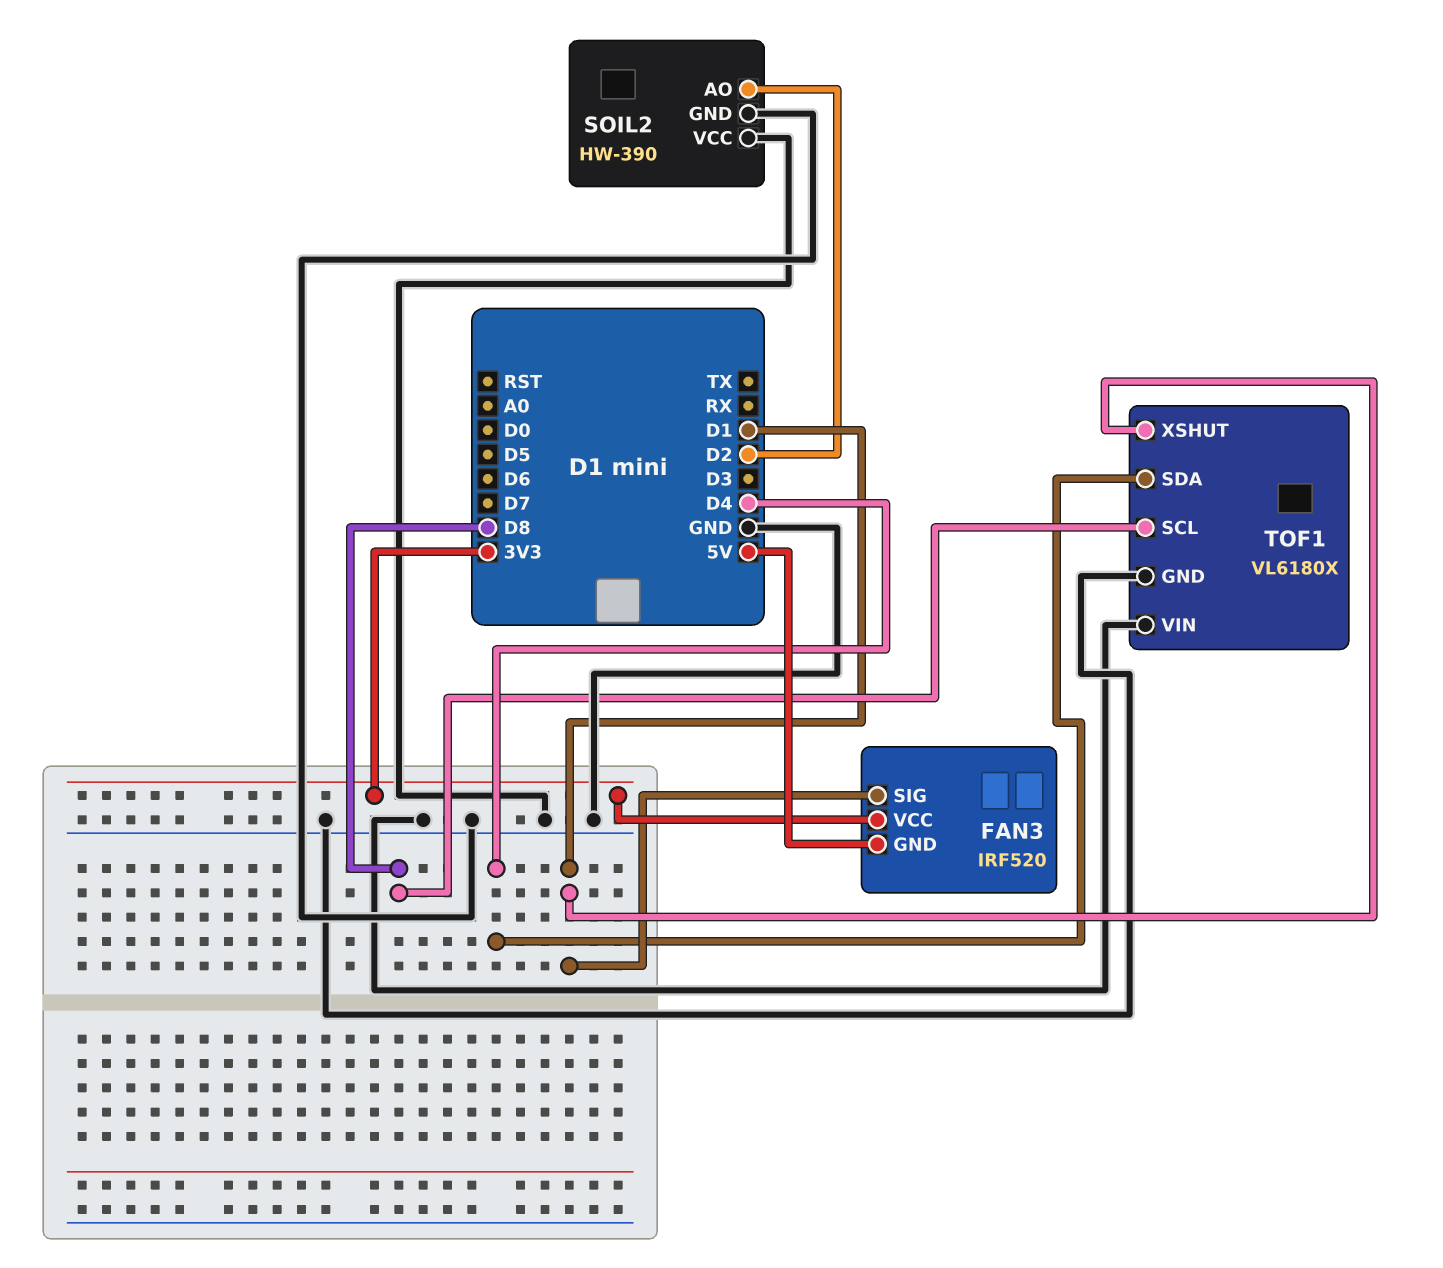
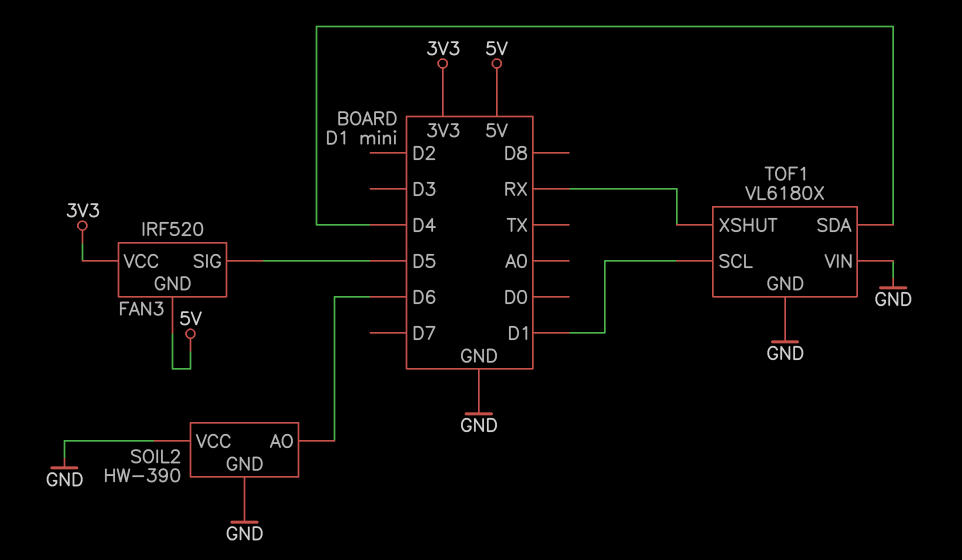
FAN3 pin SIG: D1 -> D5
SOIL2 pin AO: D2 -> D6
TOF1 pin SCL: D8 -> D1
TOF1 pin XSHUT: D1 -> RX

